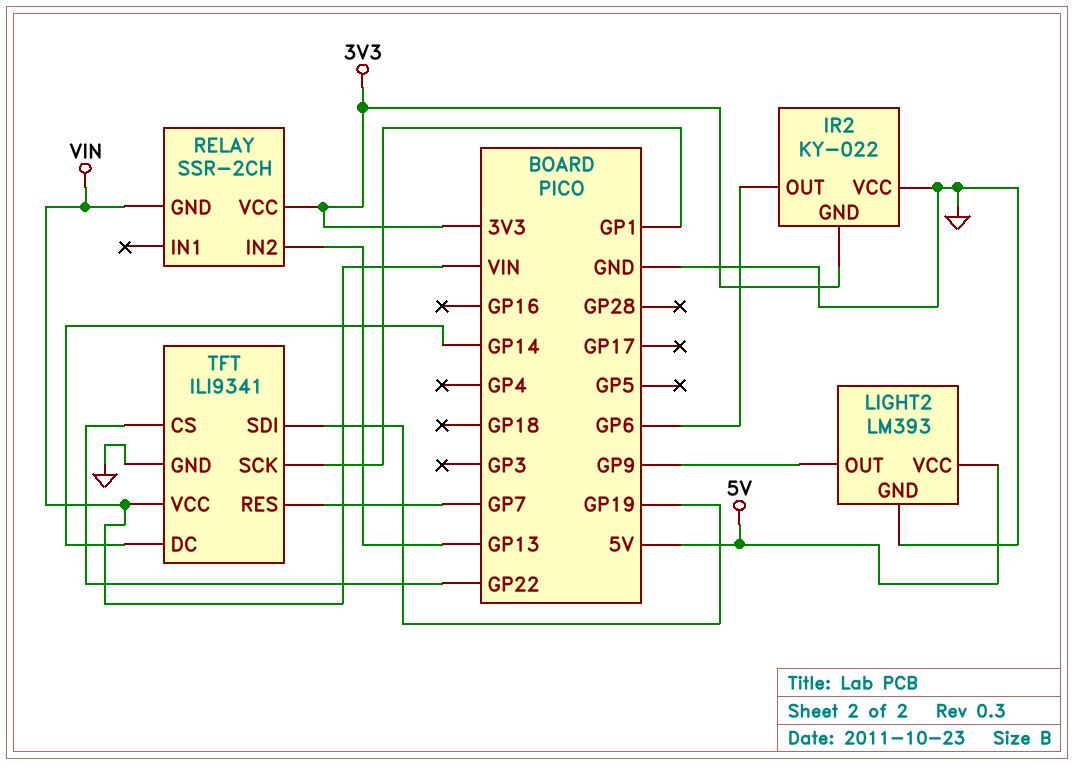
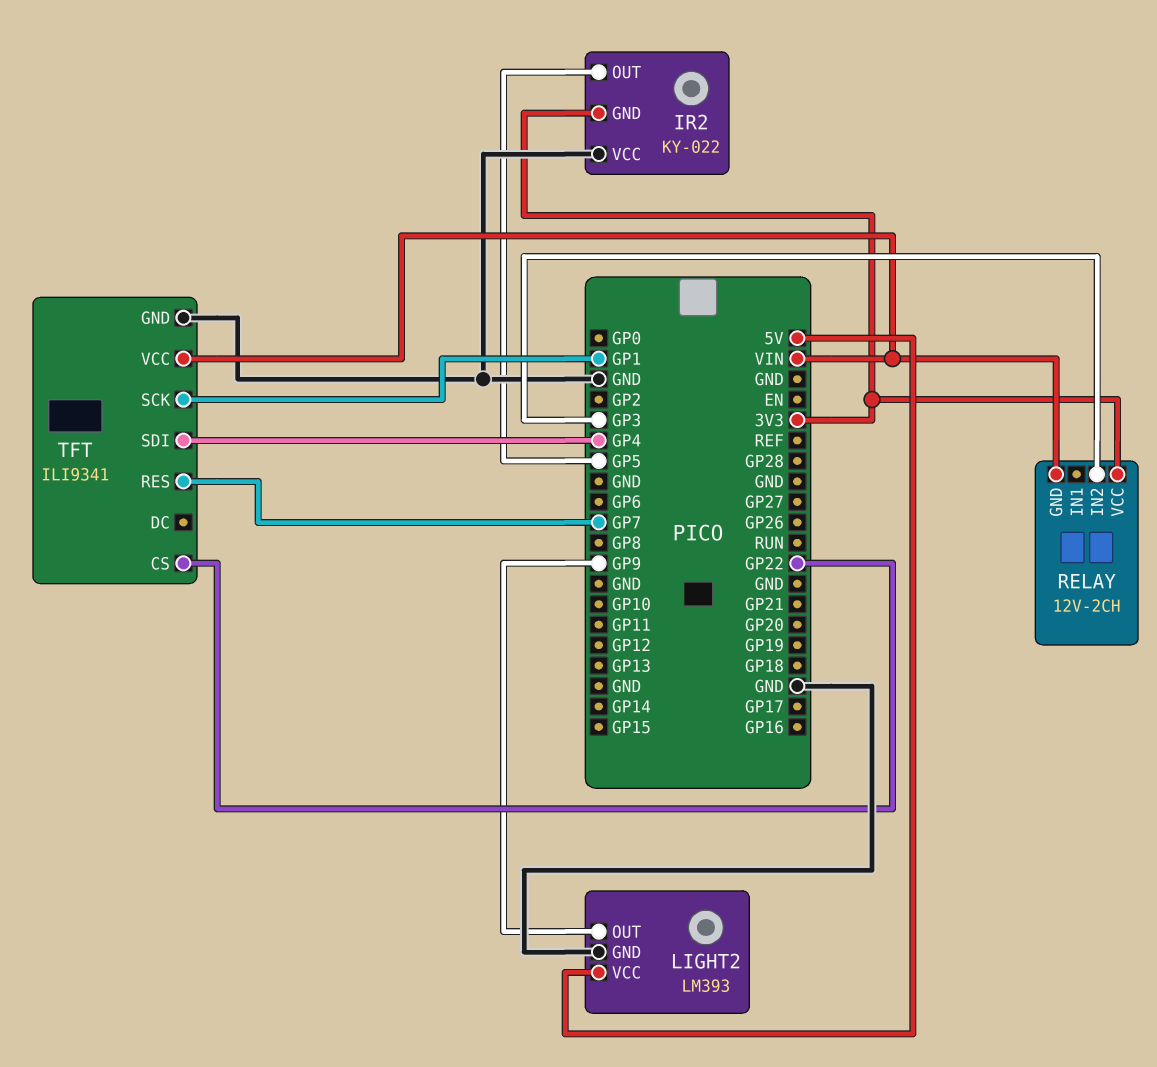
IR2 pin OUT: GP6 -> GP5
RELAY: SSR-2CH -> 12V-2CH
RELAY pin IN2: GP13 -> GP3
TFT pin DC: GP14 -> none
TFT pin SDI: GP19 -> GP4

